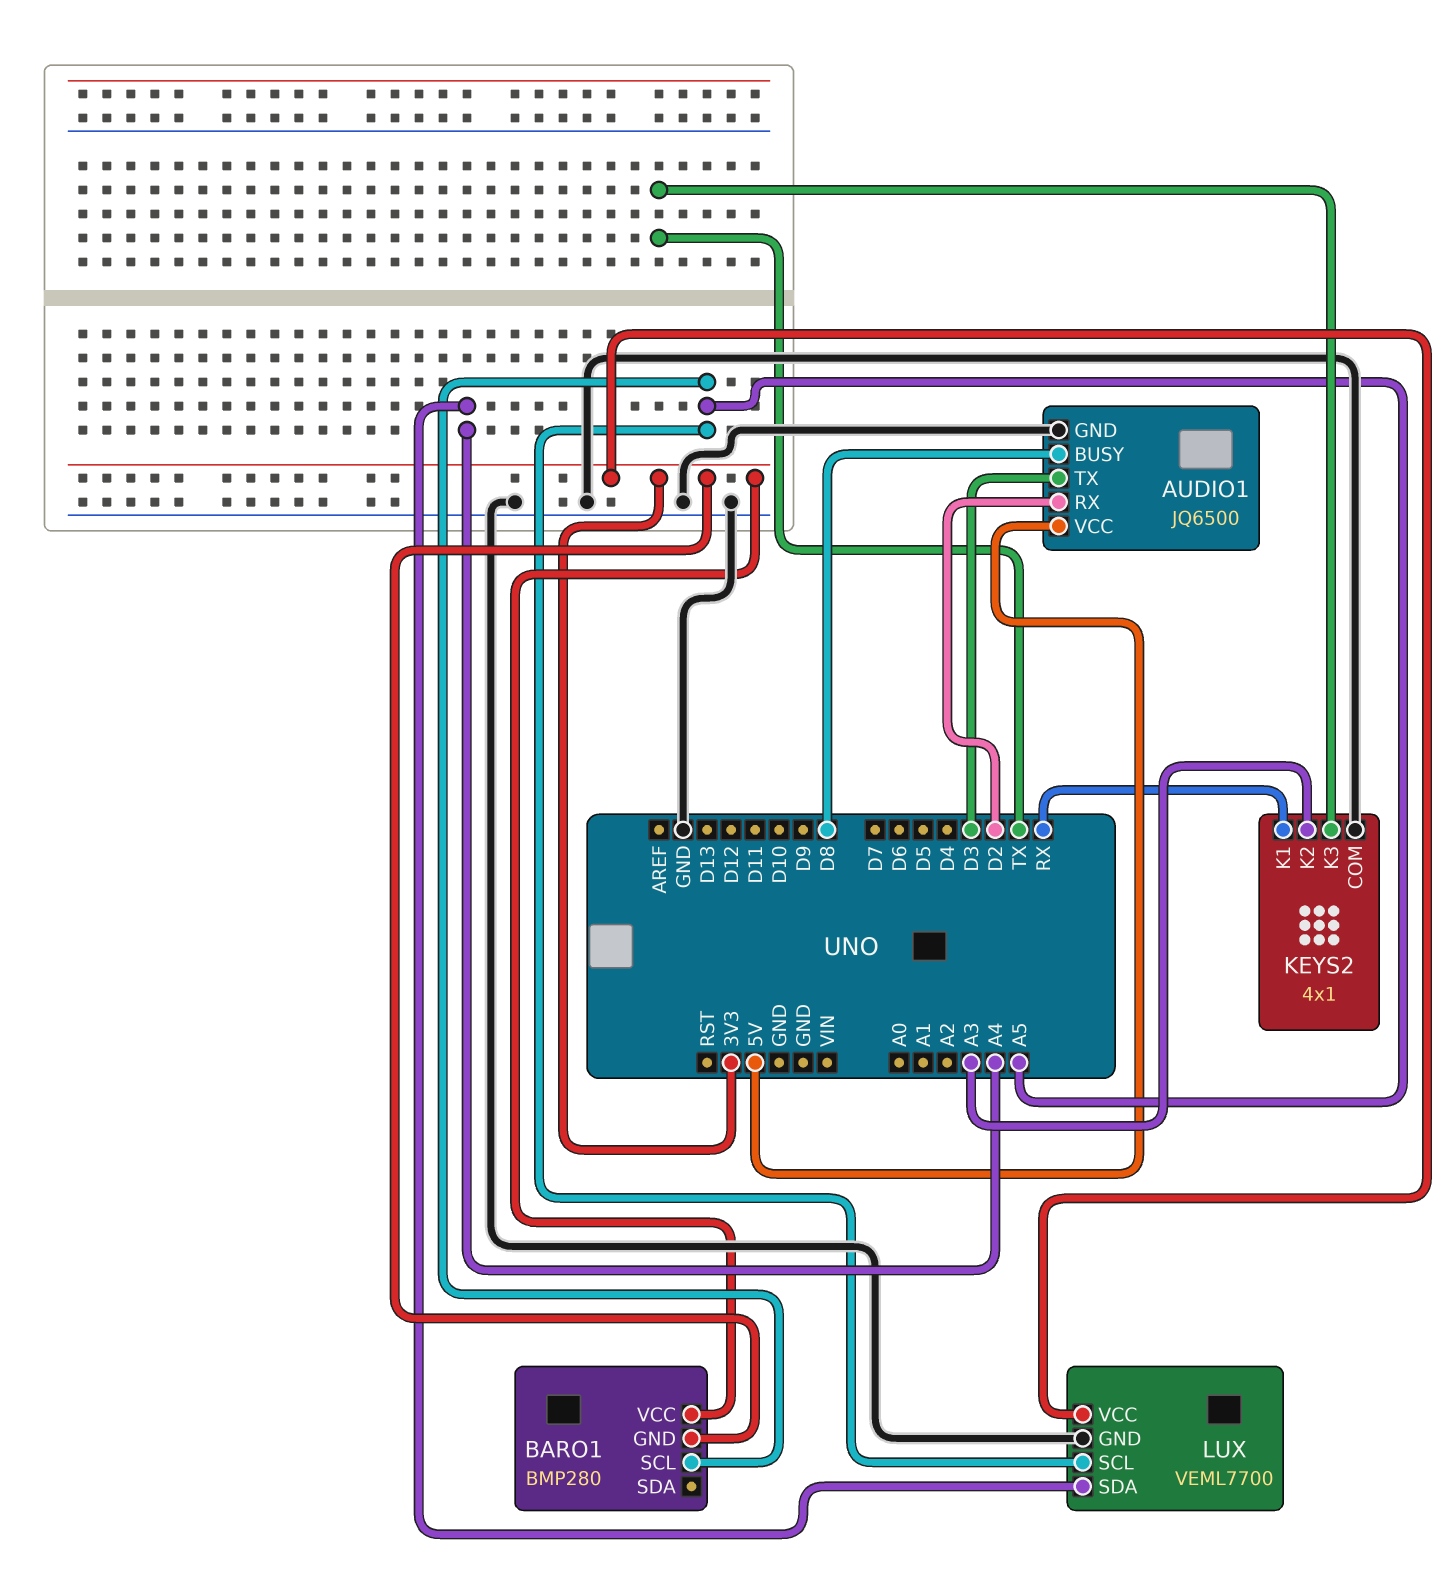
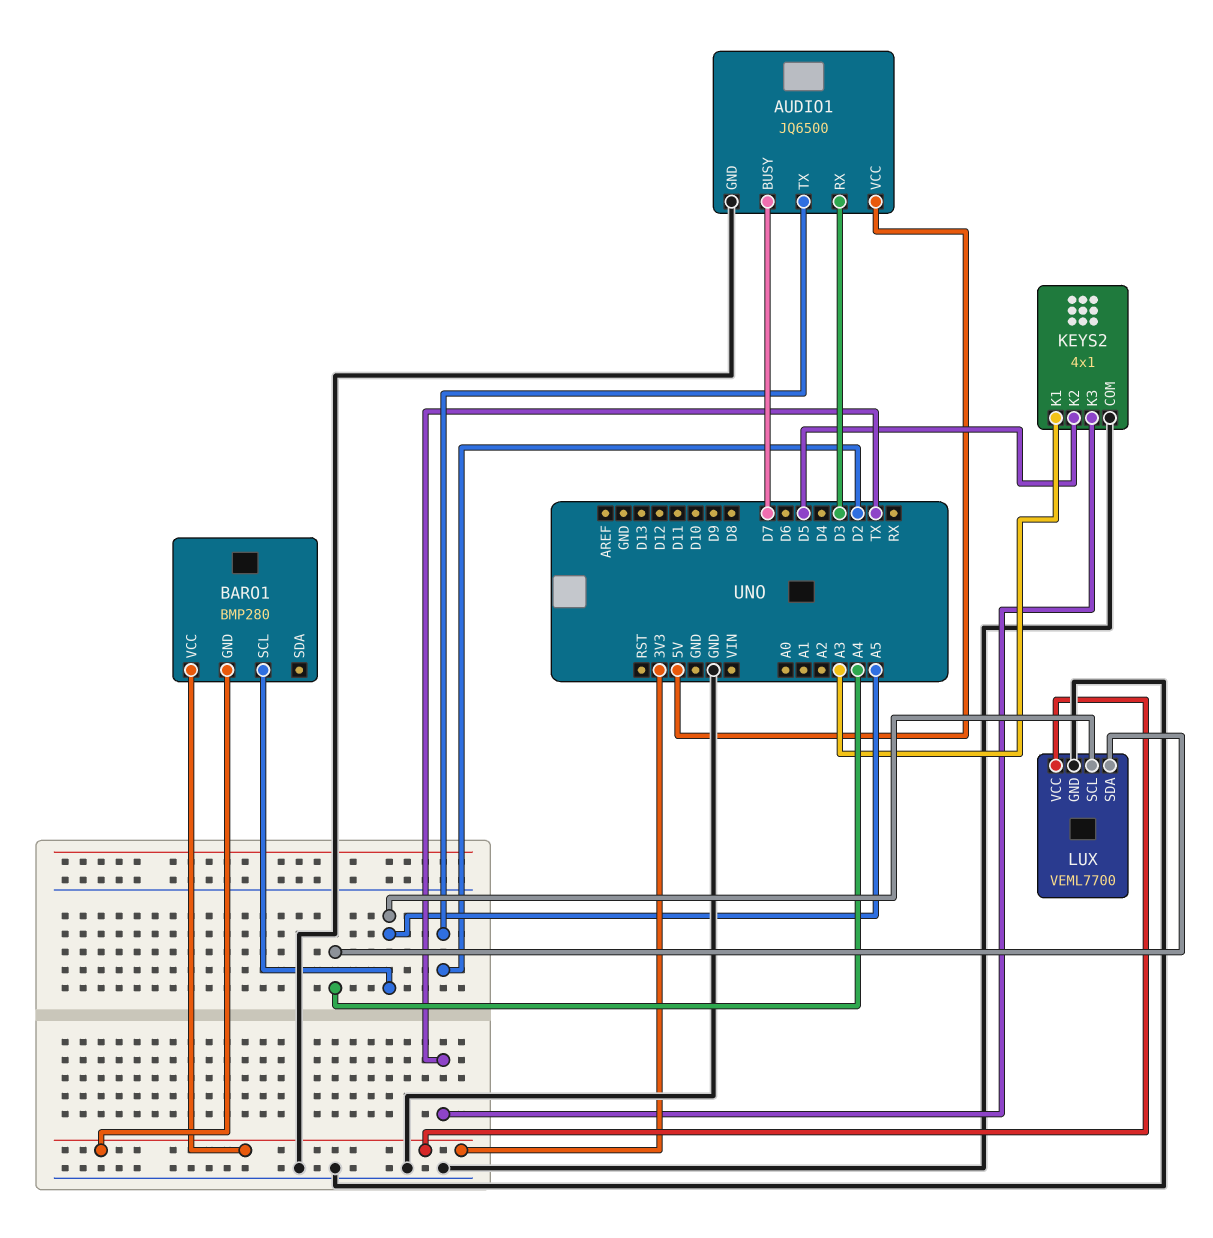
AUDIO1 pin BUSY: D8 -> D7
AUDIO1 pin RX: D2 -> D3
AUDIO1 pin TX: D3 -> D2
KEYS2 pin K1: RX -> A3
KEYS2 pin K2: A3 -> D5

